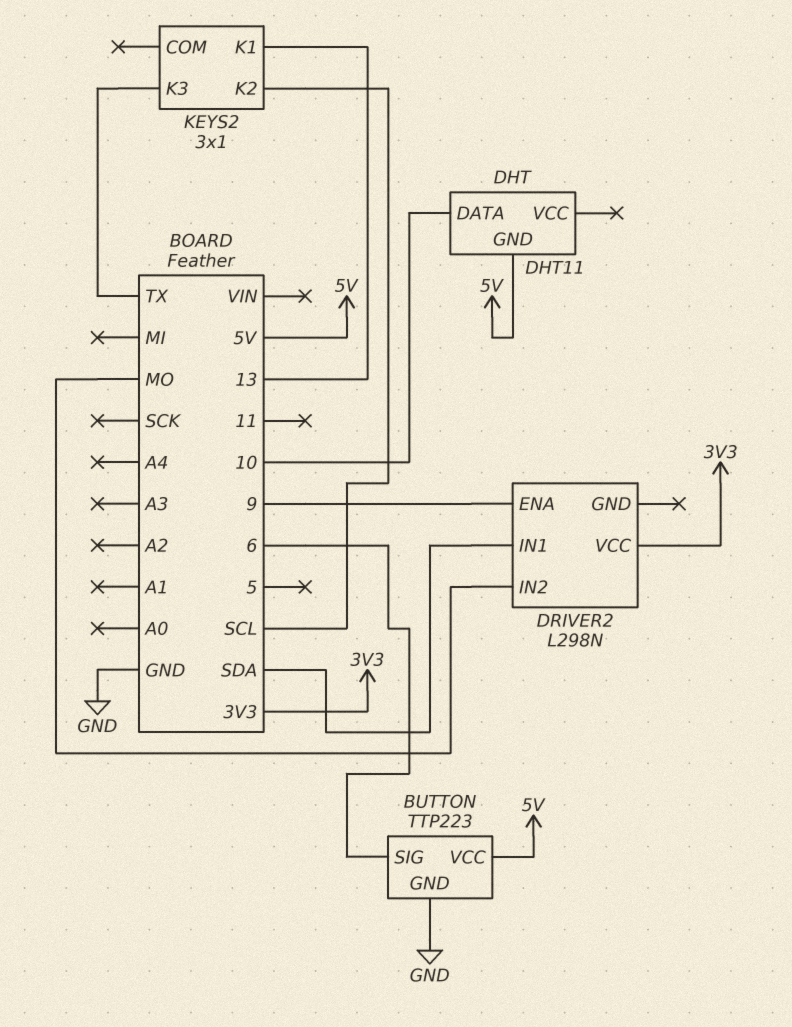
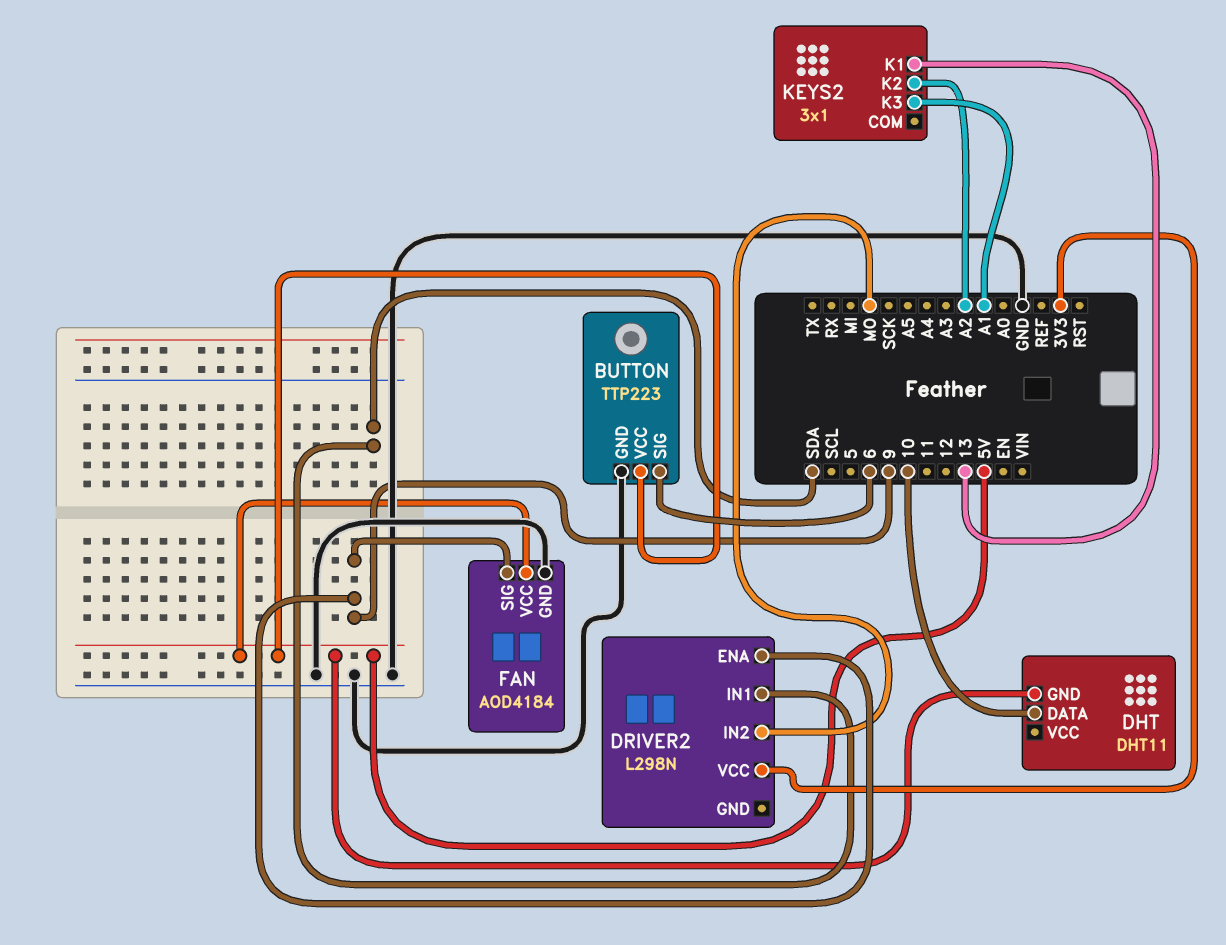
FAN: none -> AOD4184
FAN pin GND: none -> GND
FAN pin SIG: none -> 9
FAN pin VCC: none -> 5V
KEYS2 pin K2: SCL -> A2
KEYS2 pin K3: TX -> A1

